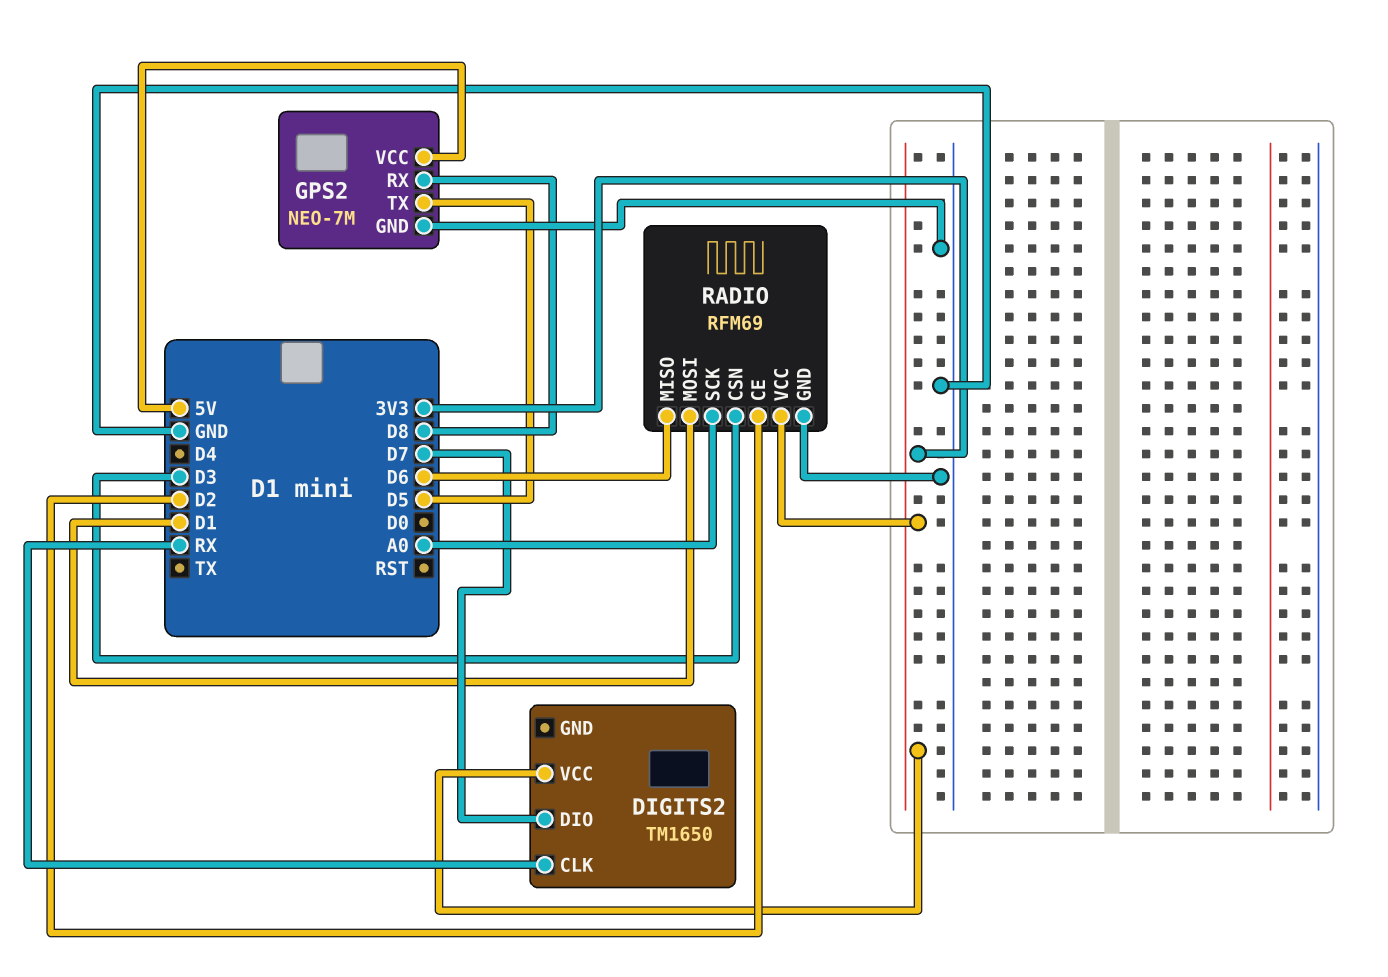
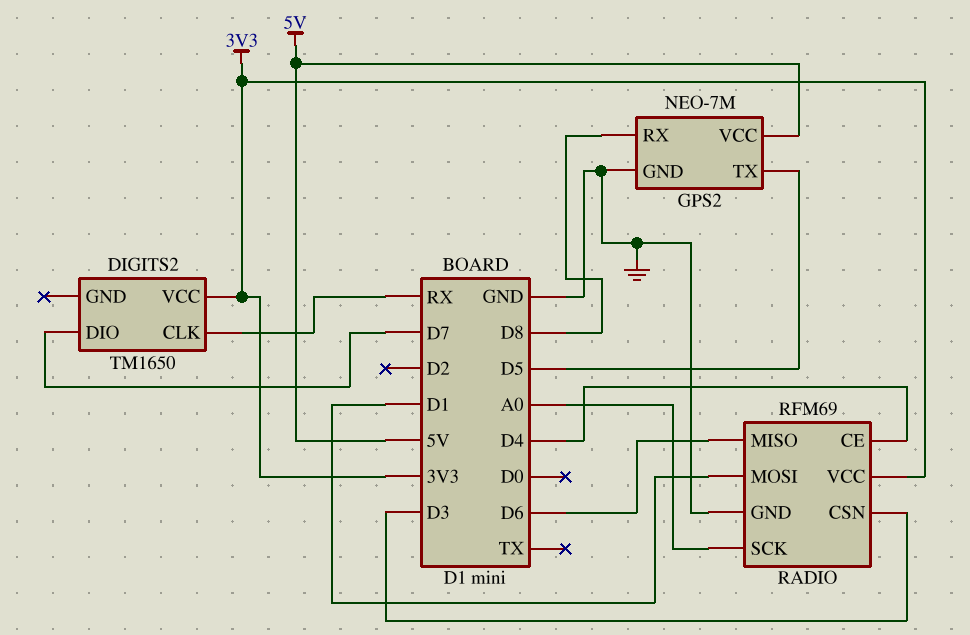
RADIO pin CE: D2 -> D4

